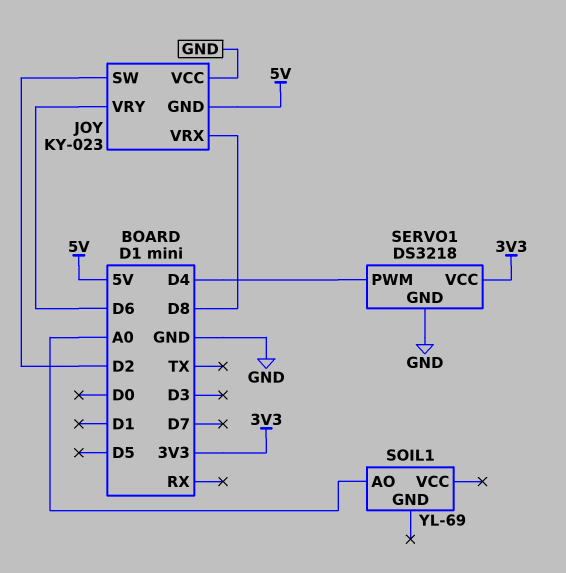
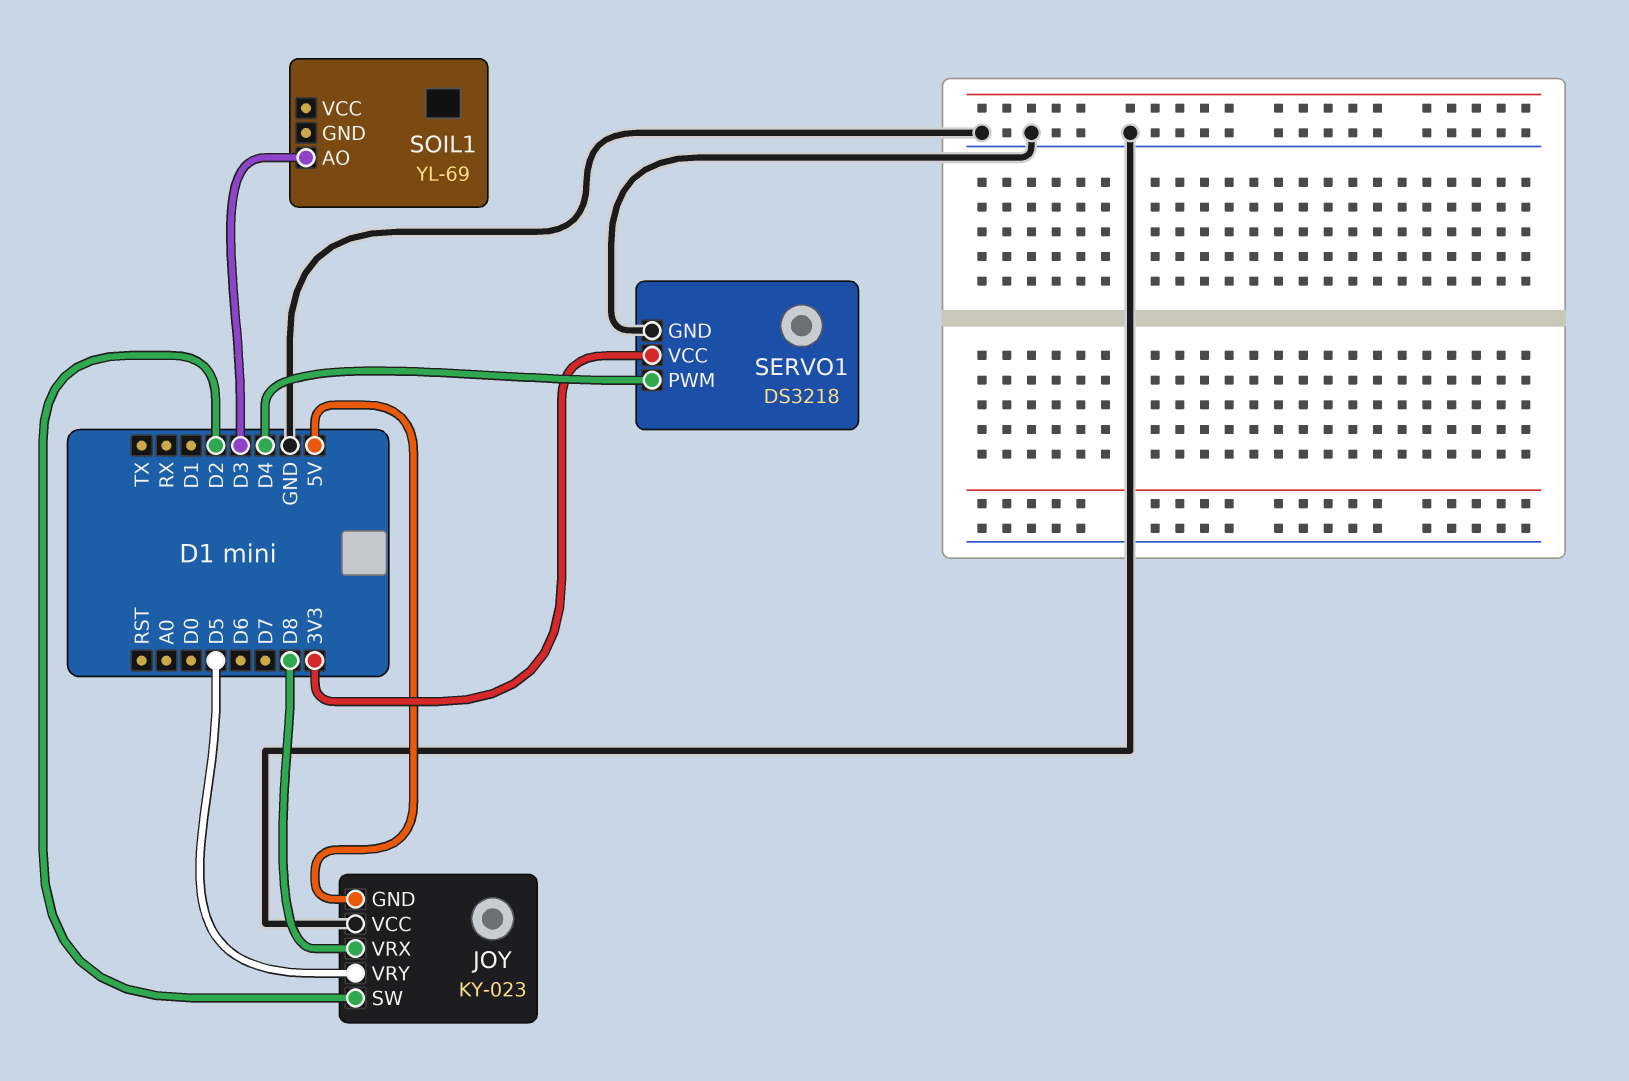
JOY pin VRY: D6 -> D5
SOIL1 pin AO: A0 -> D3

